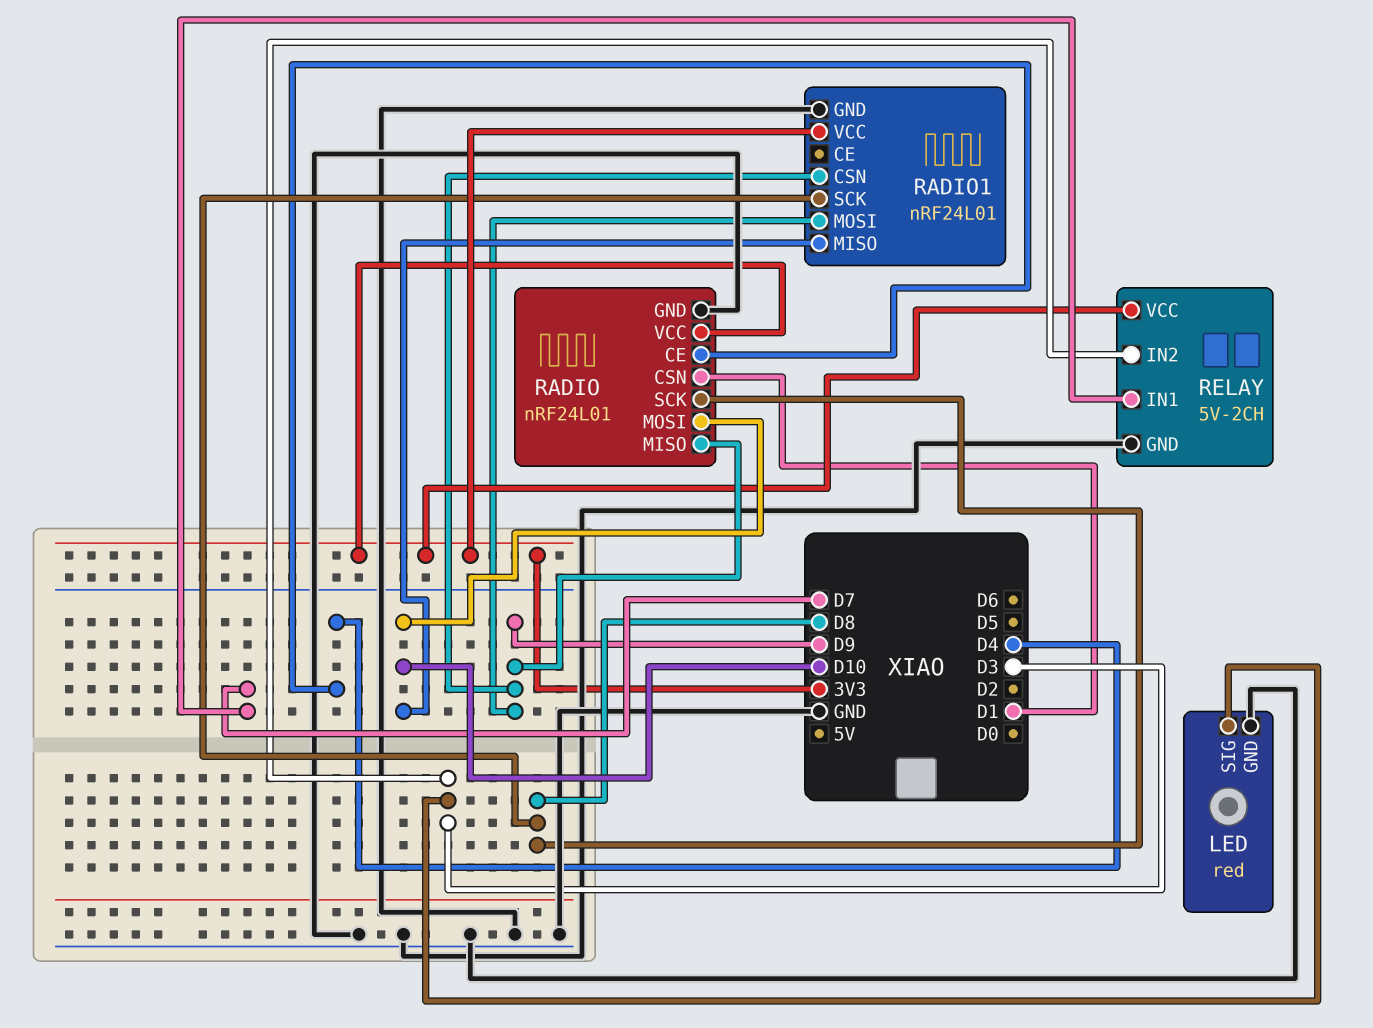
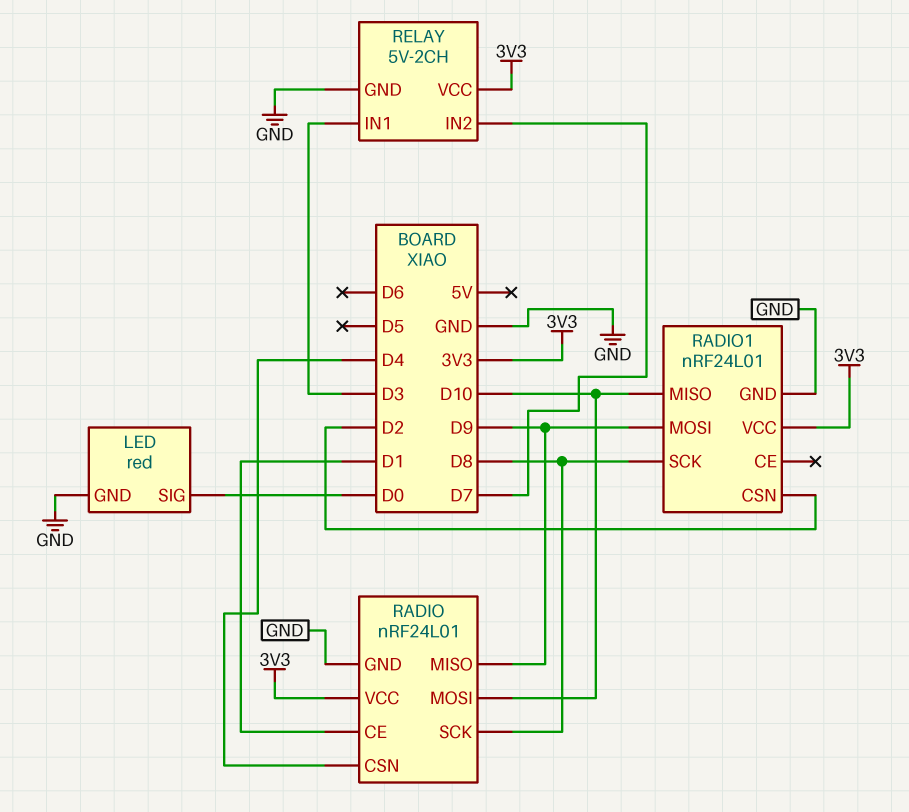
LED pin SIG: D3 -> D0
RADIO pin CE: D4 -> D1
RADIO pin CSN: D1 -> D4
RADIO1 pin CSN: D9 -> D2
RELAY pin IN1: D7 -> D3
RELAY pin IN2: D3 -> D7

